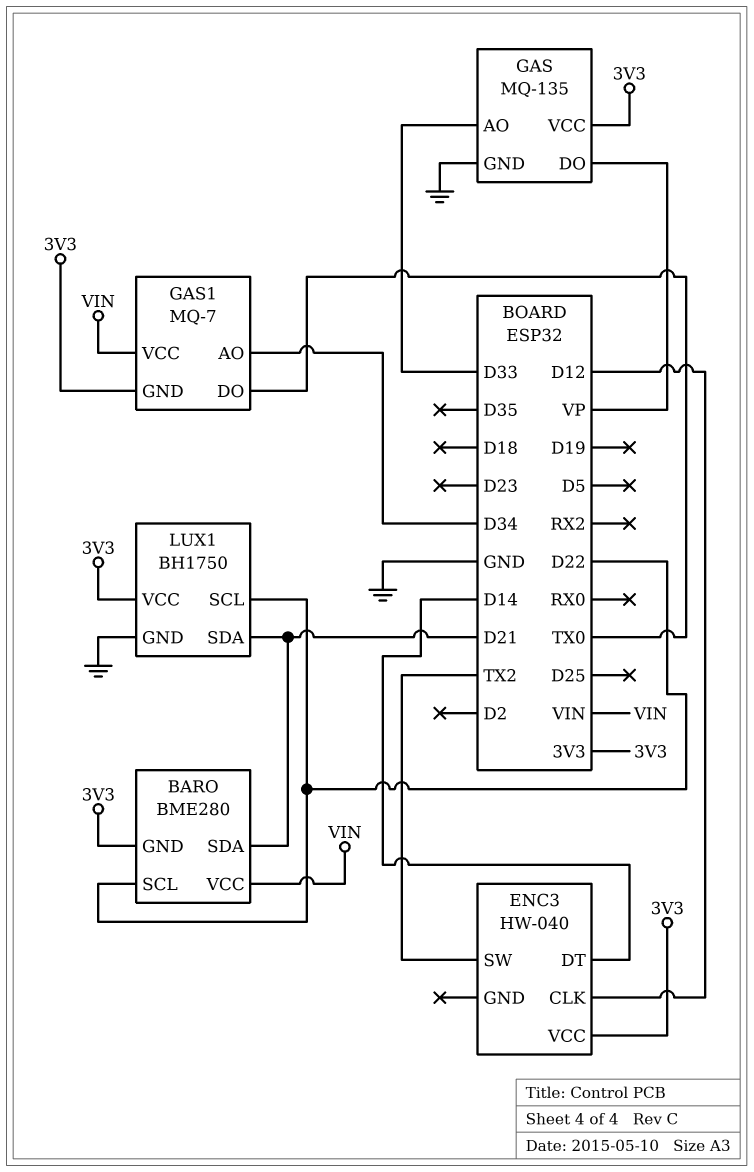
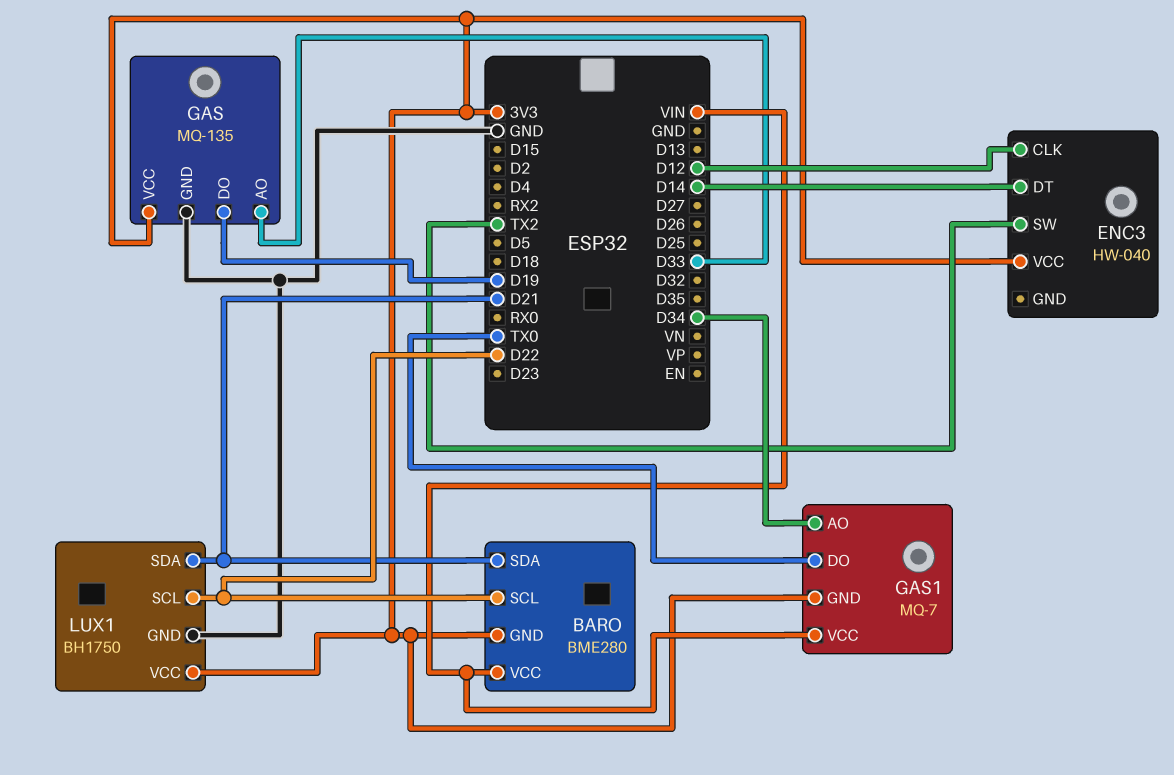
GAS pin DO: VP -> D19

